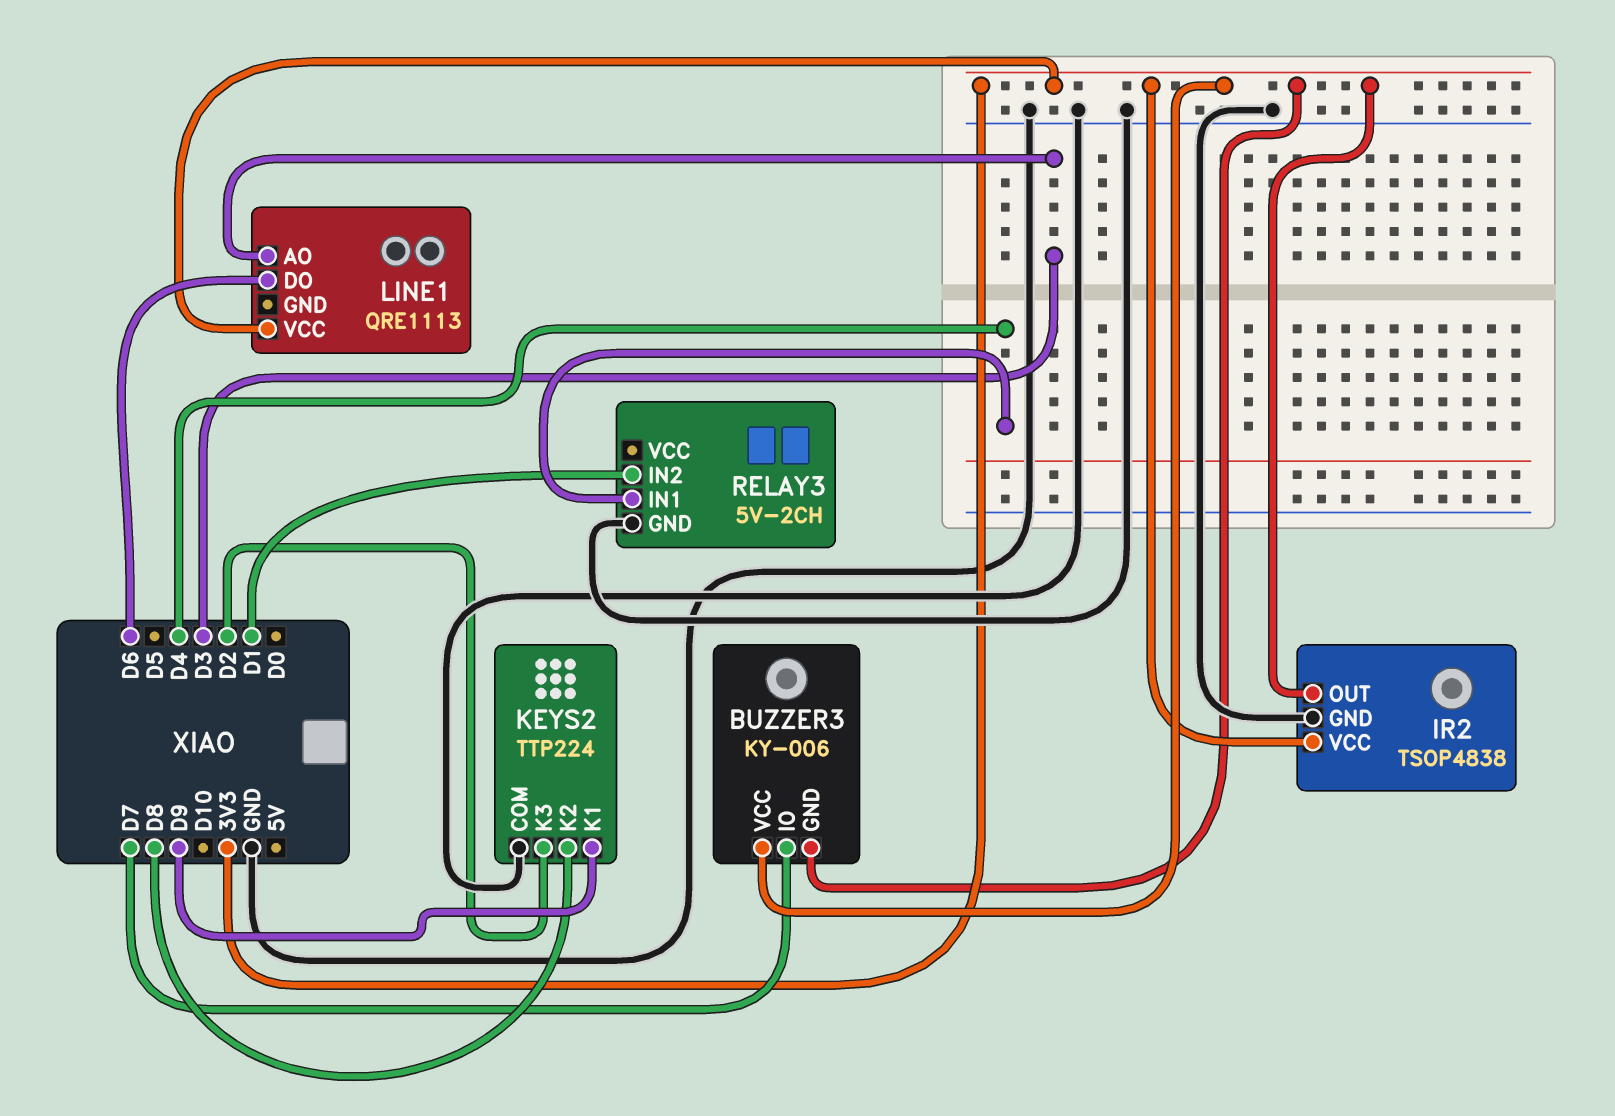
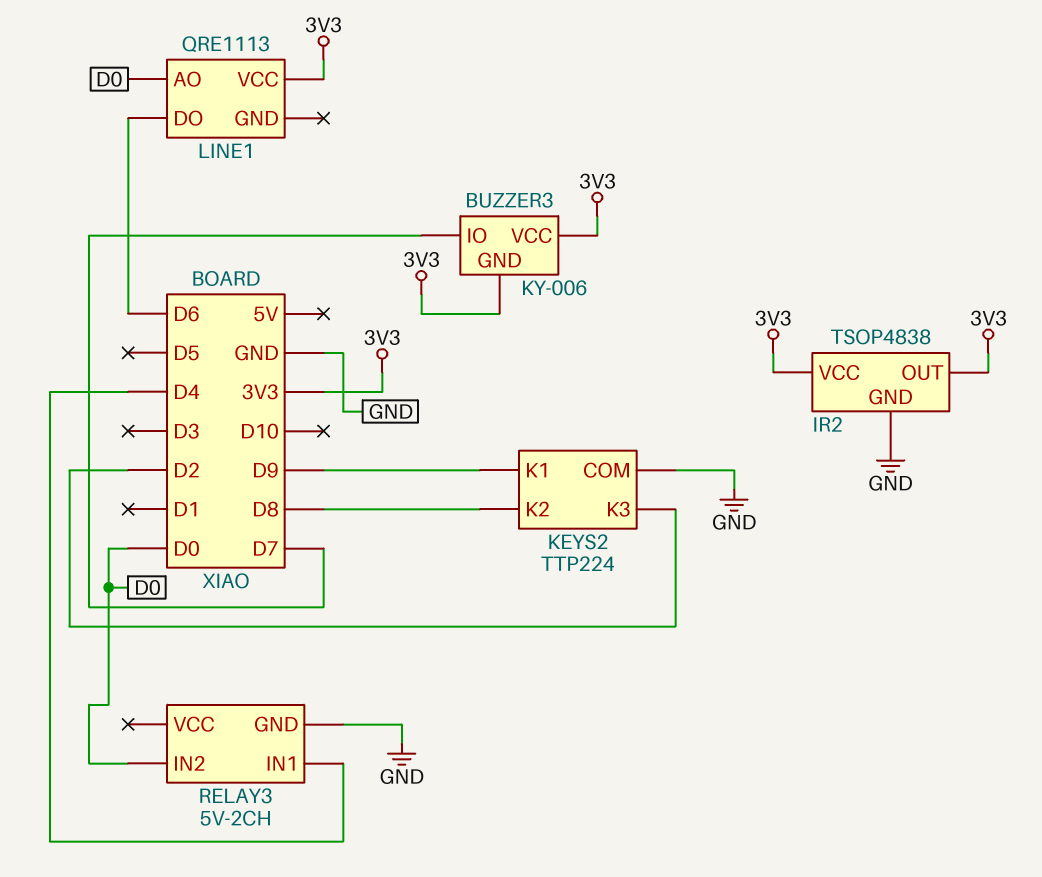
LINE1 pin AO: D3 -> D0
RELAY3 pin IN2: D1 -> D0

